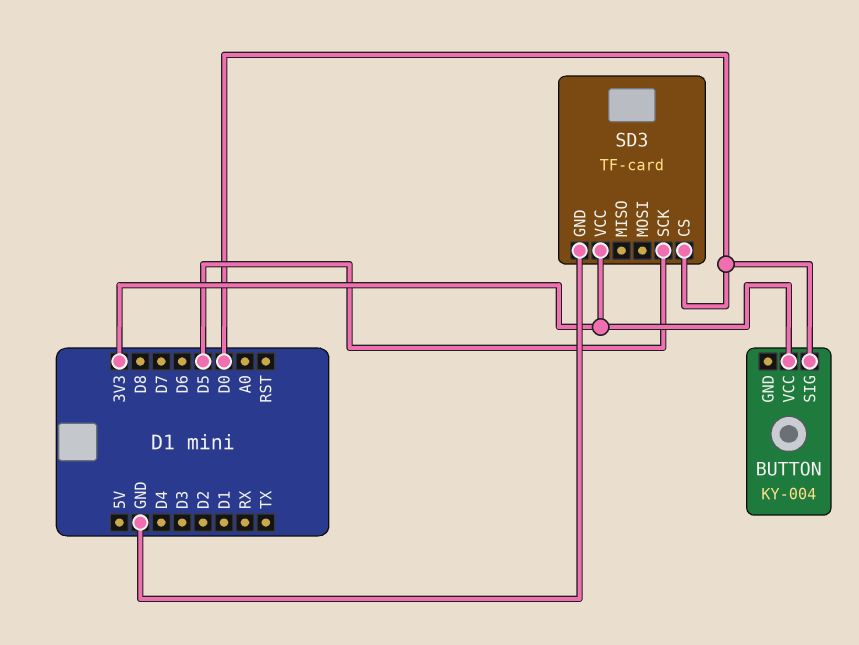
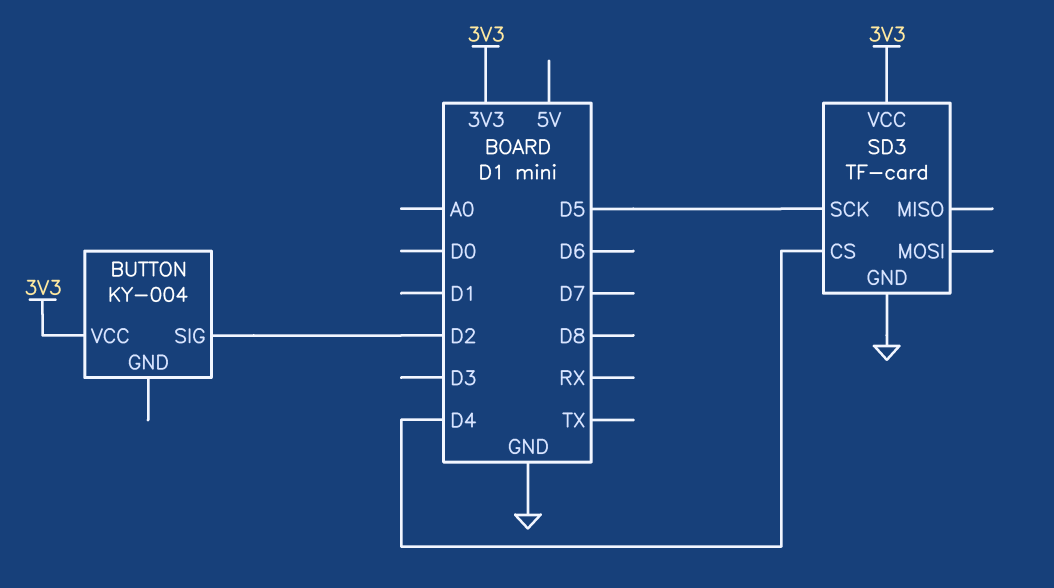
BUTTON pin SIG: D0 -> D2
SD3 pin CS: D0 -> D4

